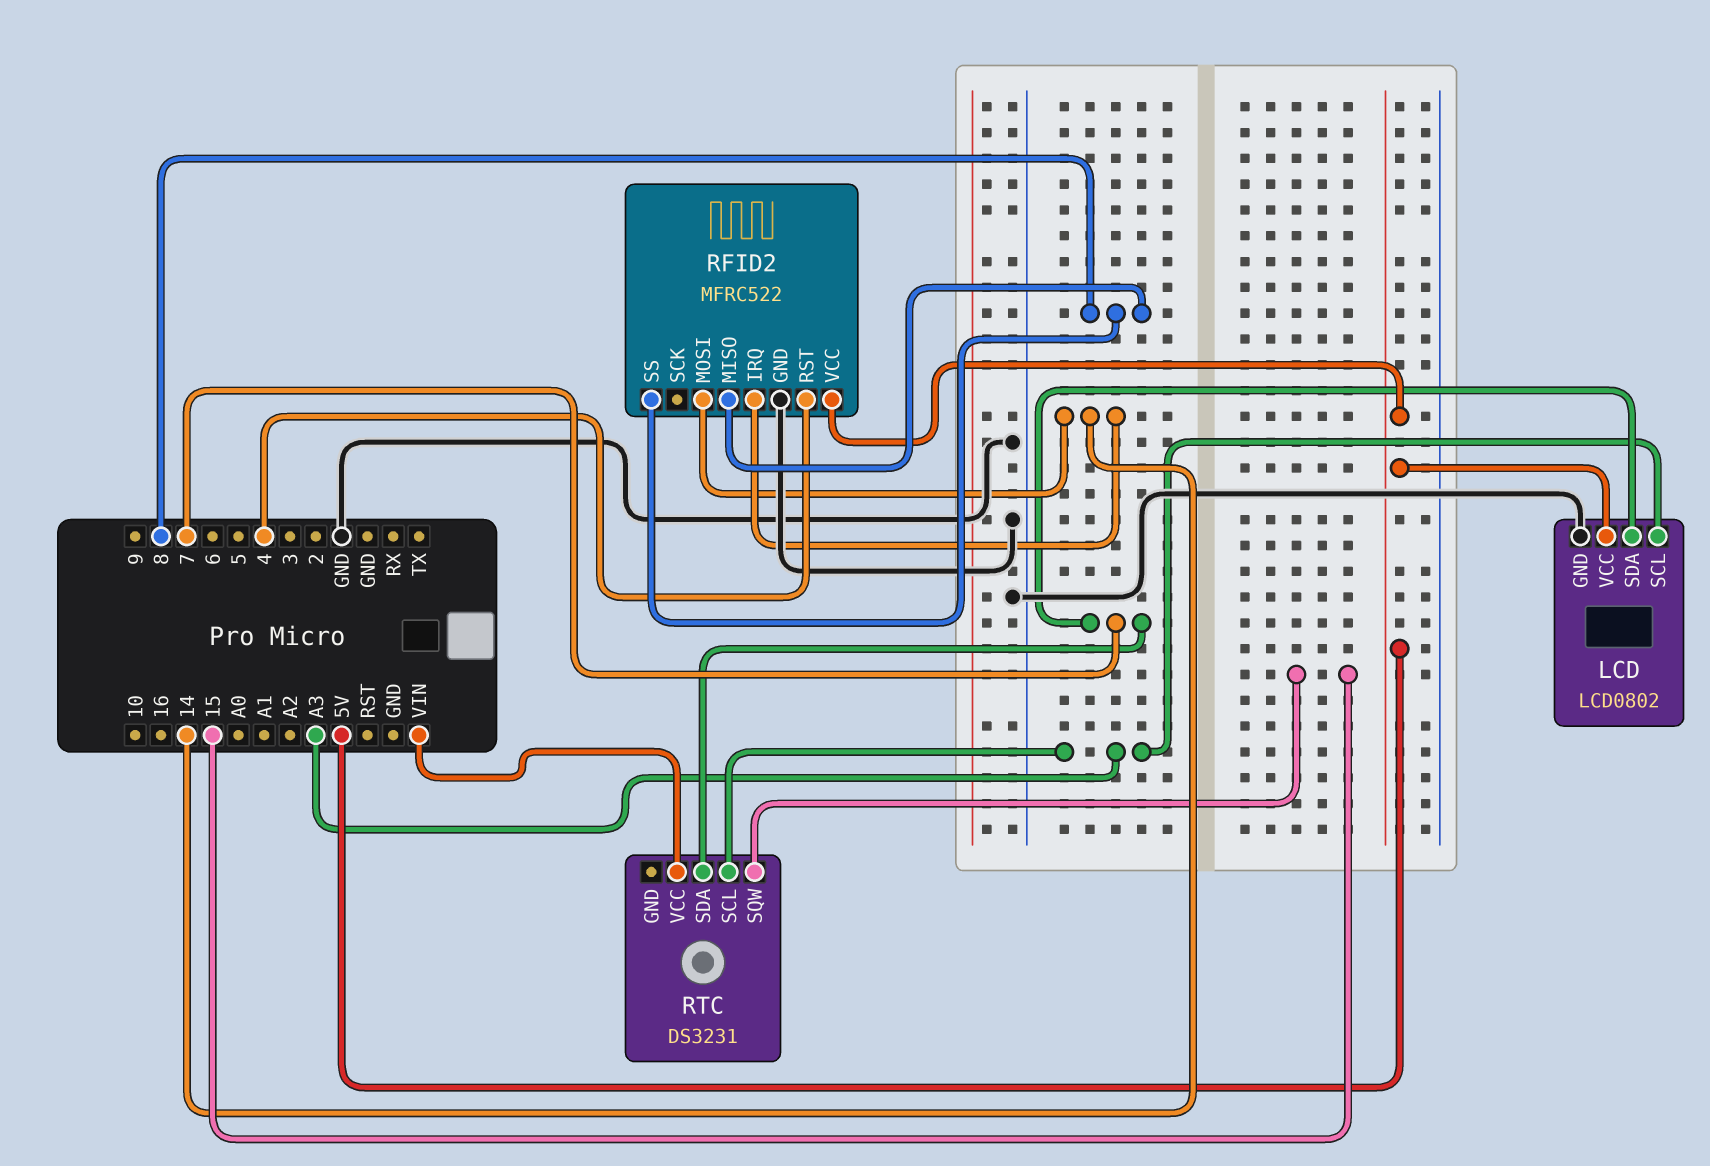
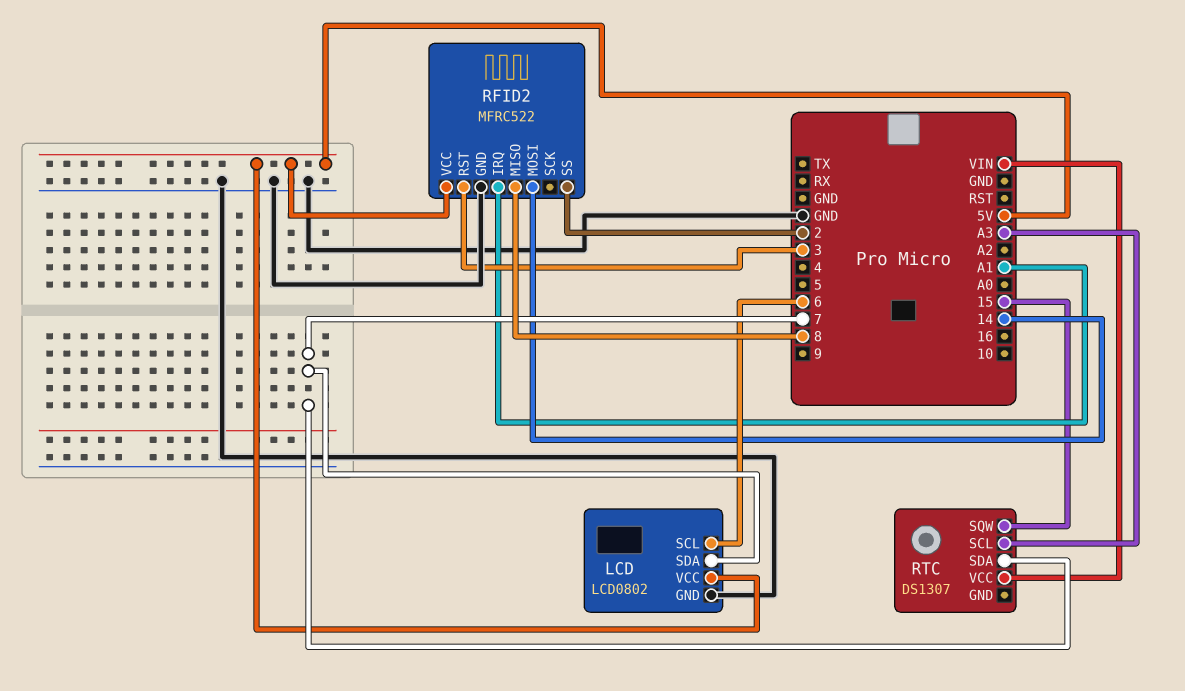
LCD pin SCL: A3 -> 6
RFID2 pin IRQ: 14 -> A1
RFID2 pin RST: 4 -> 3
RFID2 pin SS: 8 -> 2
RTC: DS3231 -> DS1307

